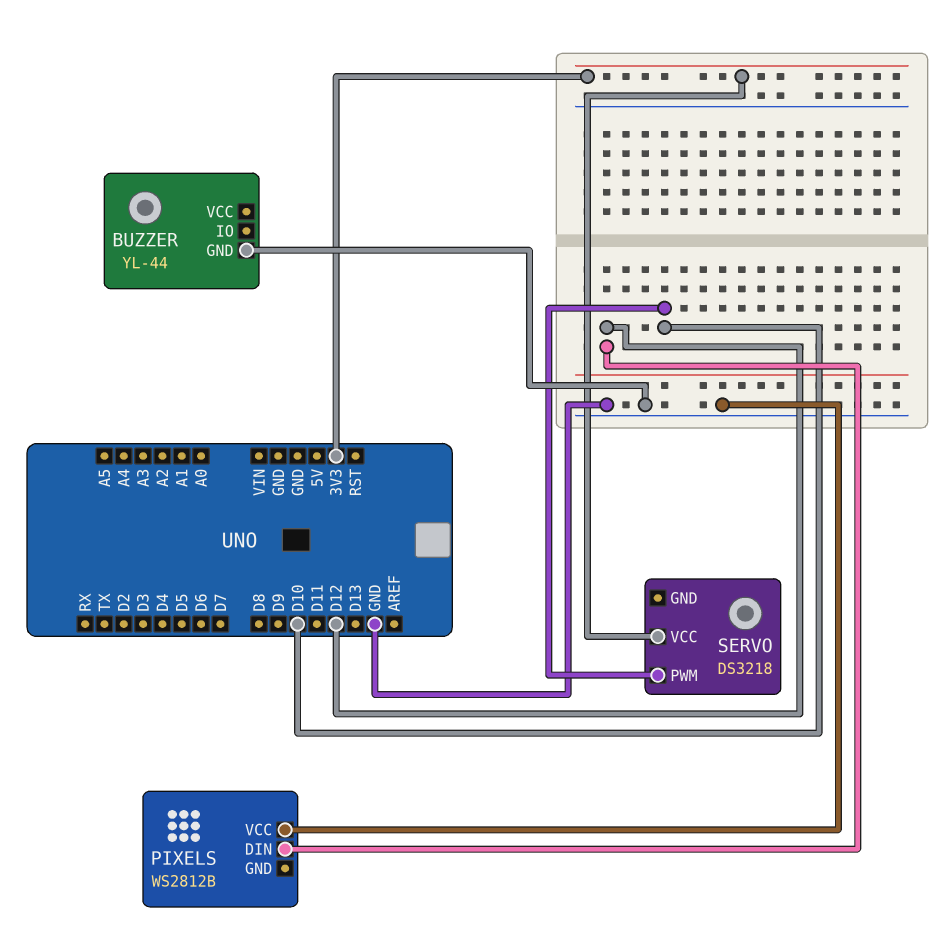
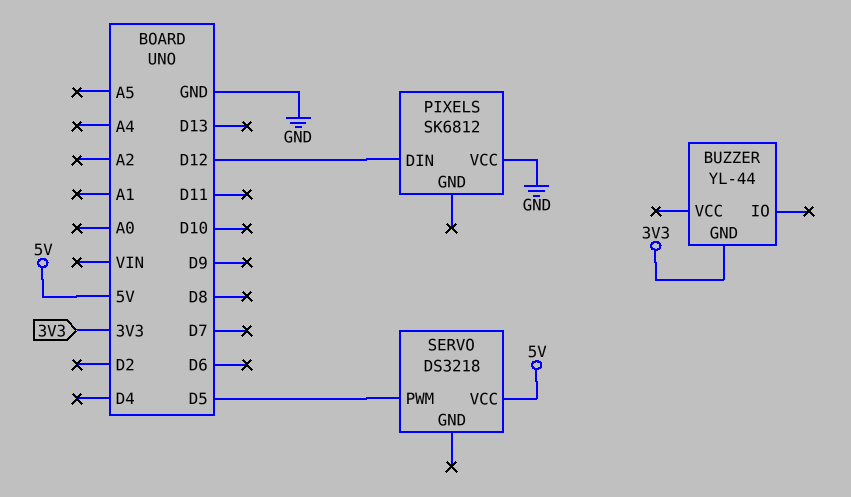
BUZZER pin GND: GND -> 3V3
PIXELS: WS2812B -> SK6812
SERVO pin PWM: D10 -> D5
SERVO pin VCC: 3V3 -> 5V

